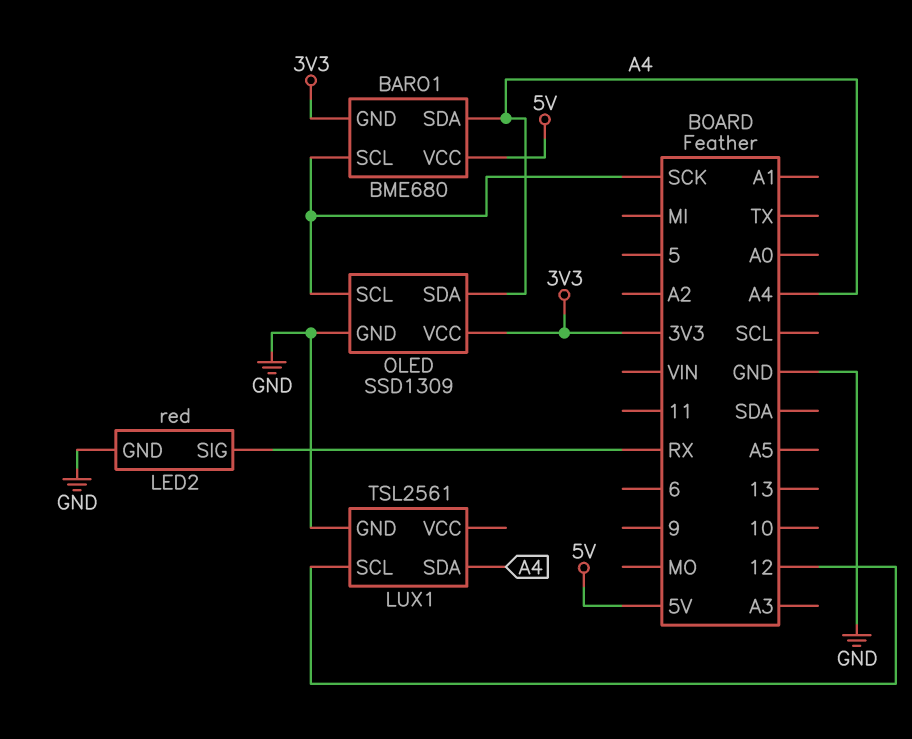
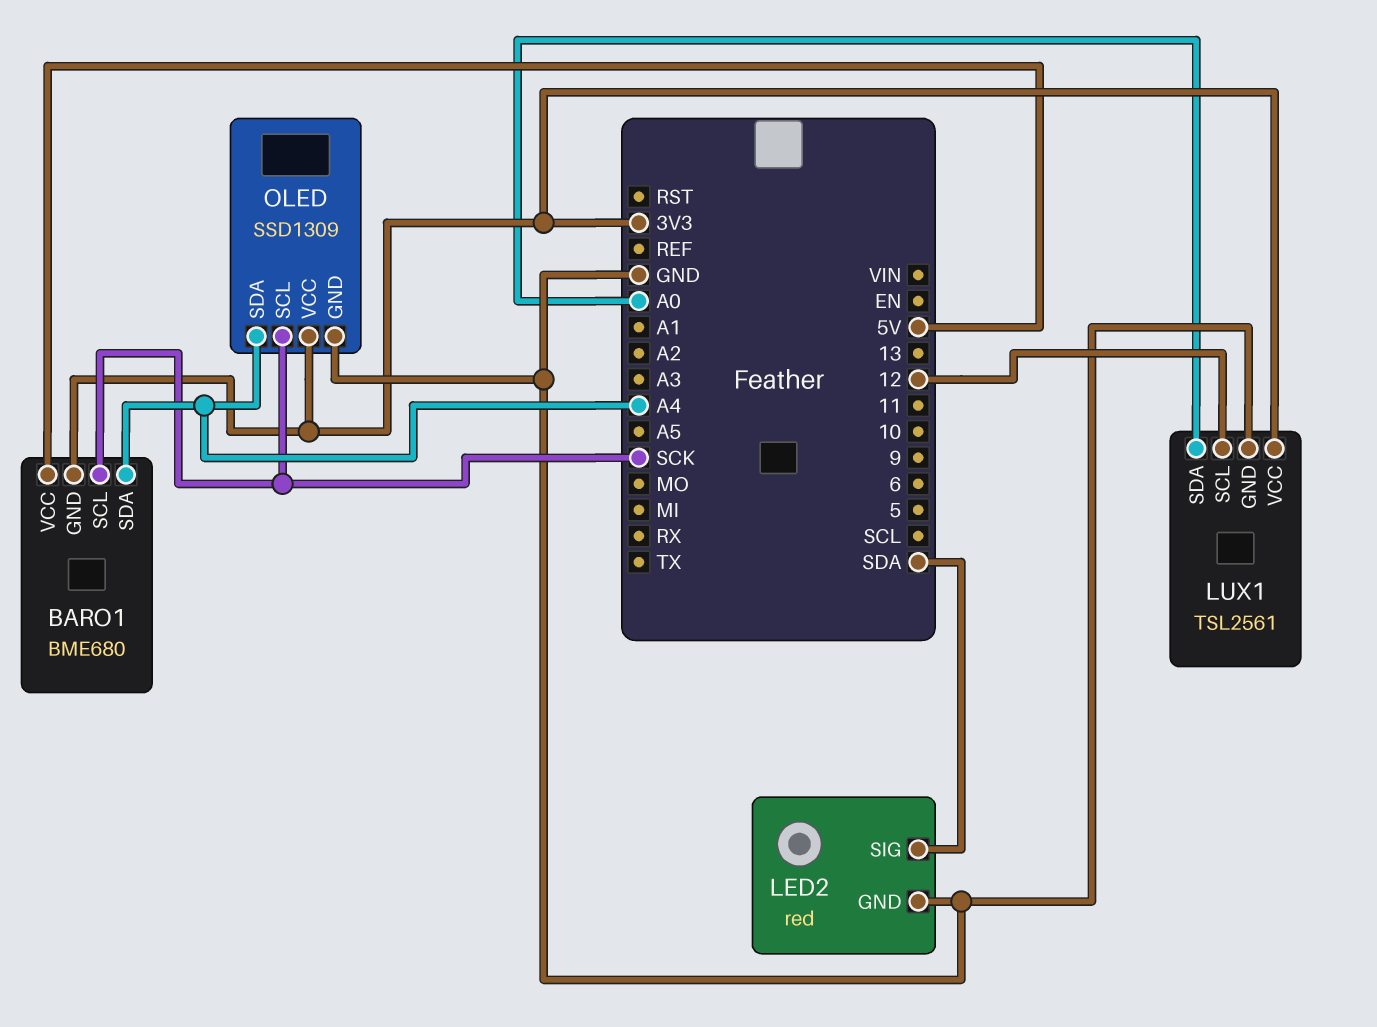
LED2 pin SIG: RX -> SDA
LUX1 pin SDA: A4 -> A0
LUX1 pin VCC: none -> 3V3

